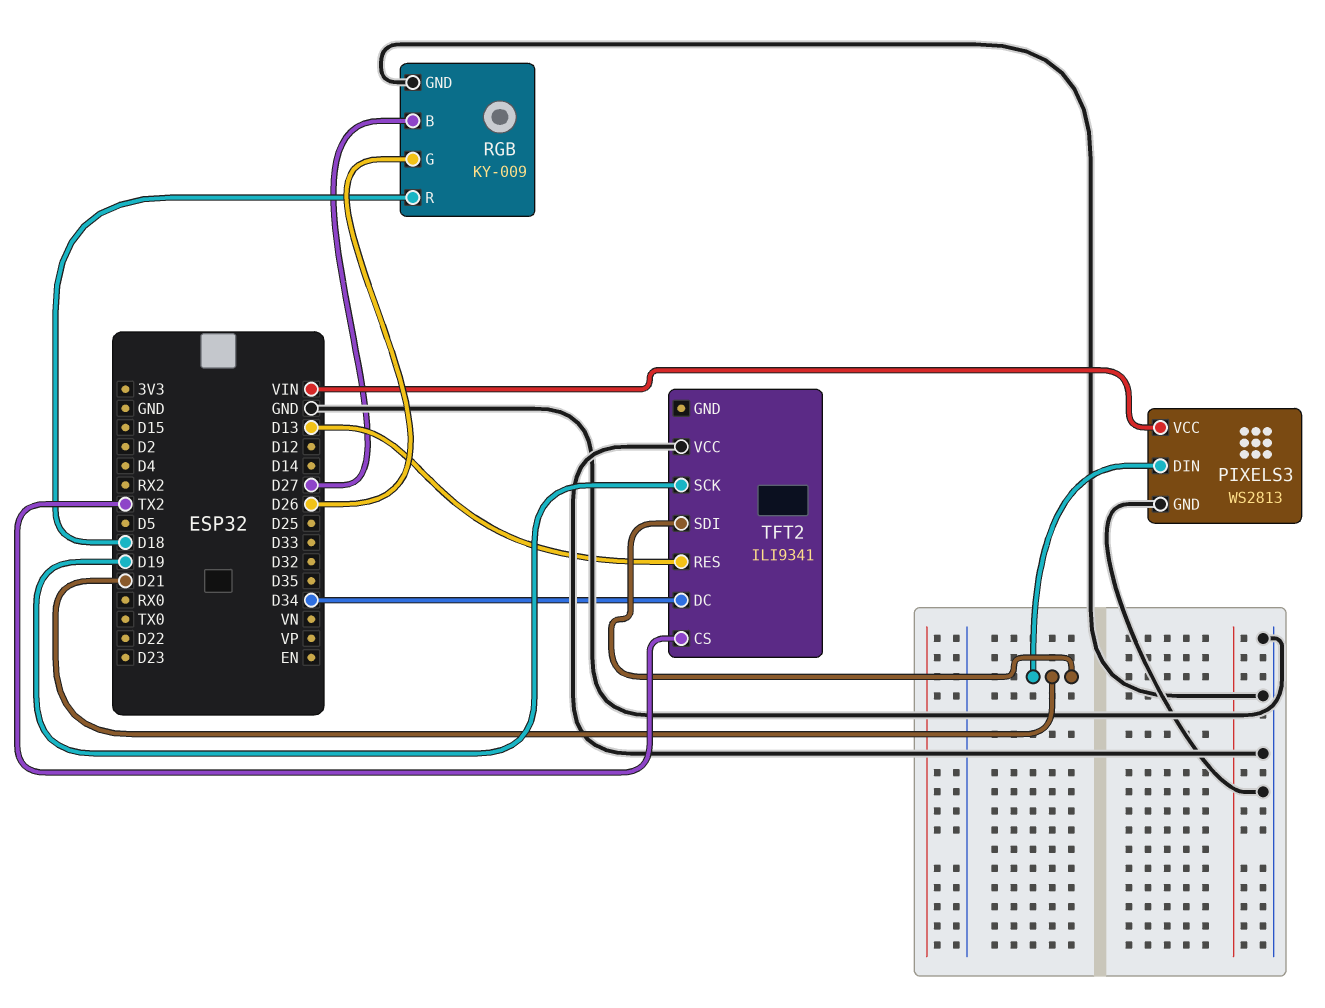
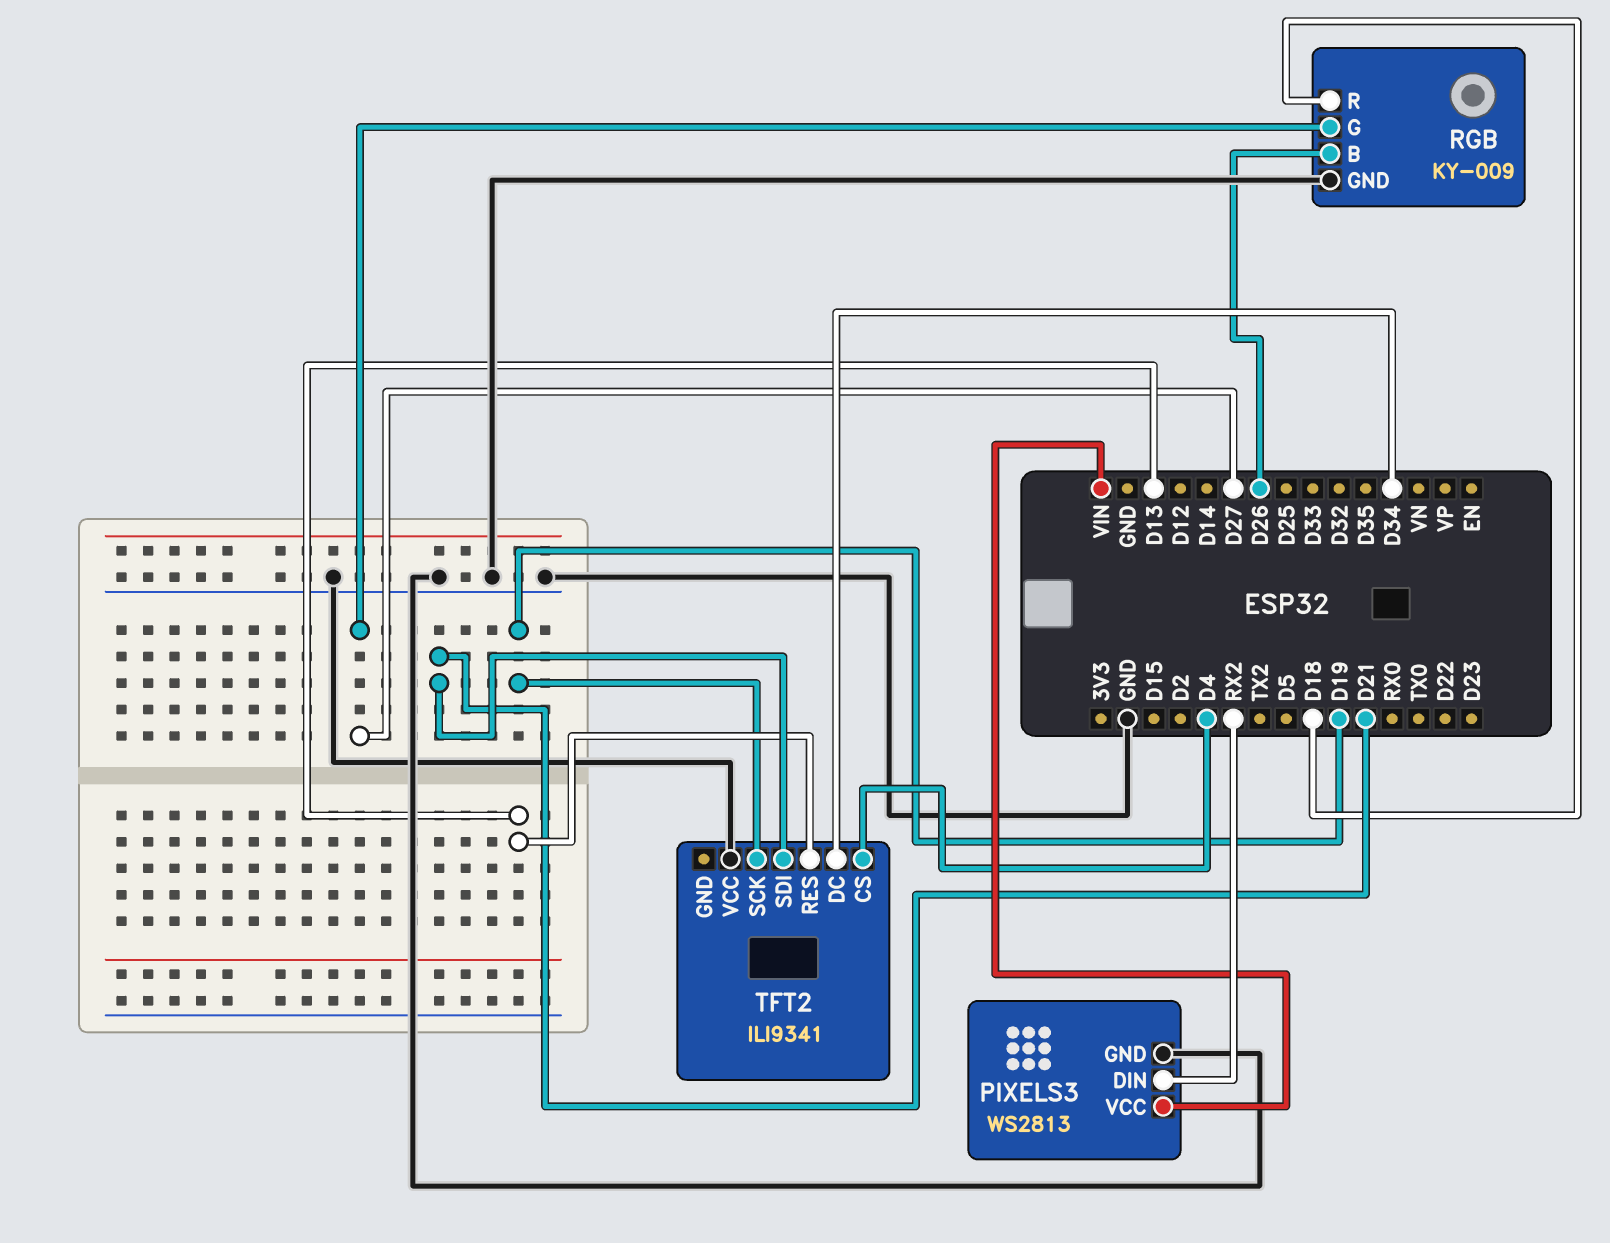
PIXELS3 pin DIN: D21 -> RX2
RGB pin B: D27 -> D26
RGB pin G: D26 -> D27
TFT2 pin CS: TX2 -> D4

